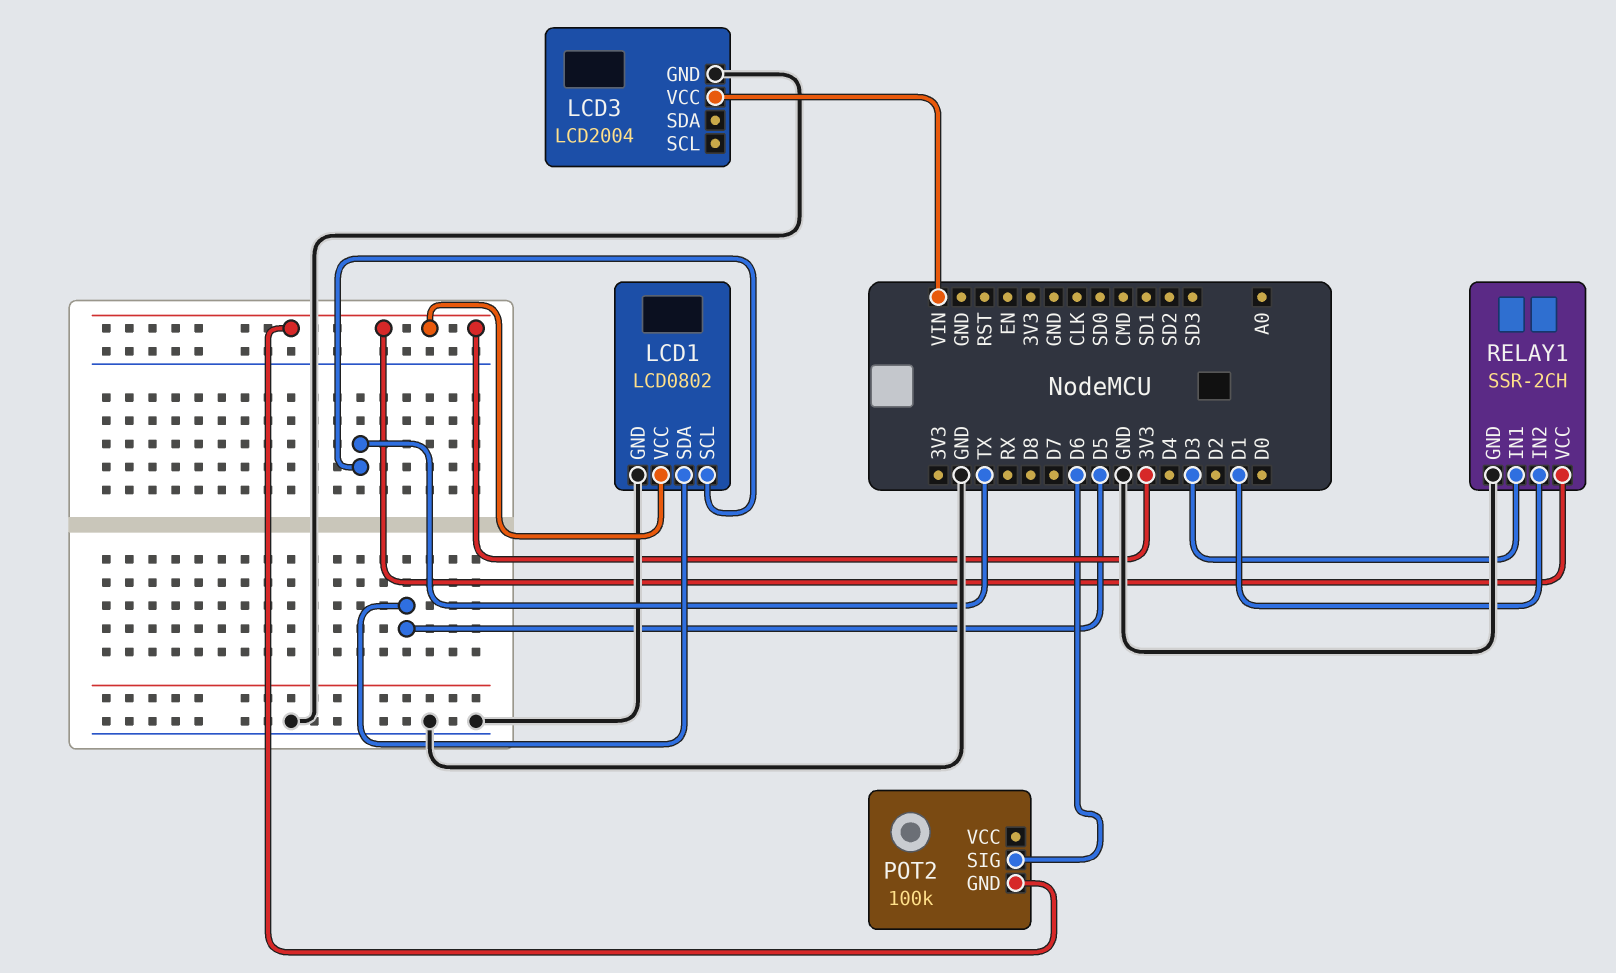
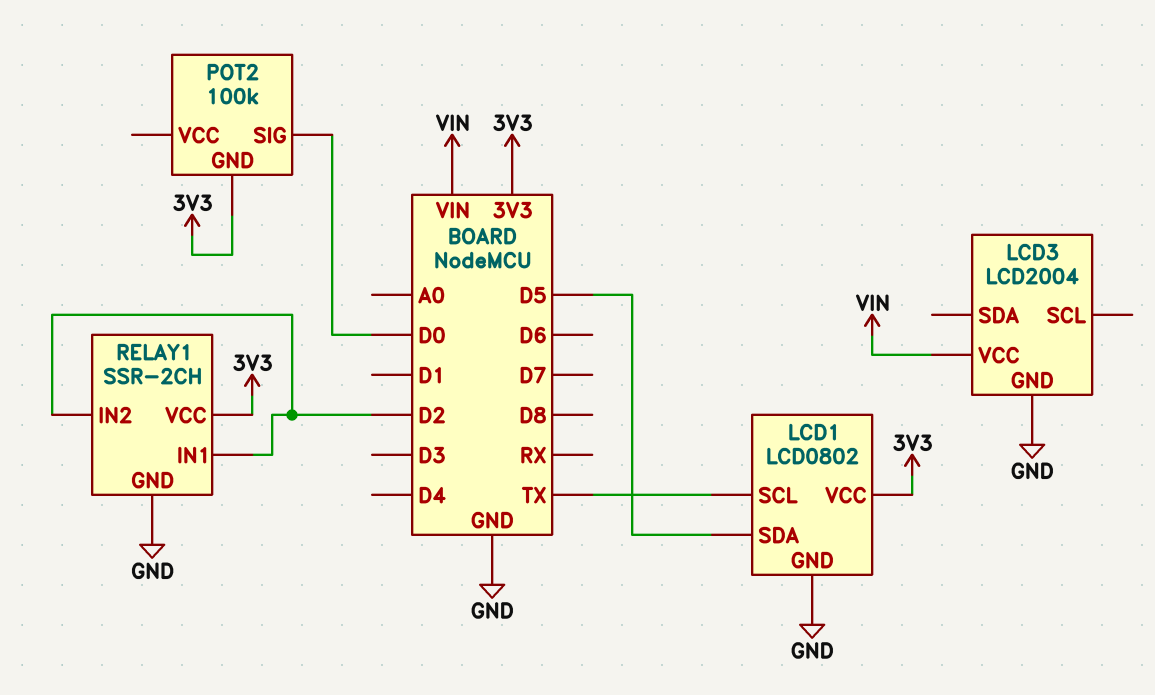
POT2 pin SIG: D6 -> D0
RELAY1 pin IN1: D3 -> D2
RELAY1 pin IN2: D1 -> D2

